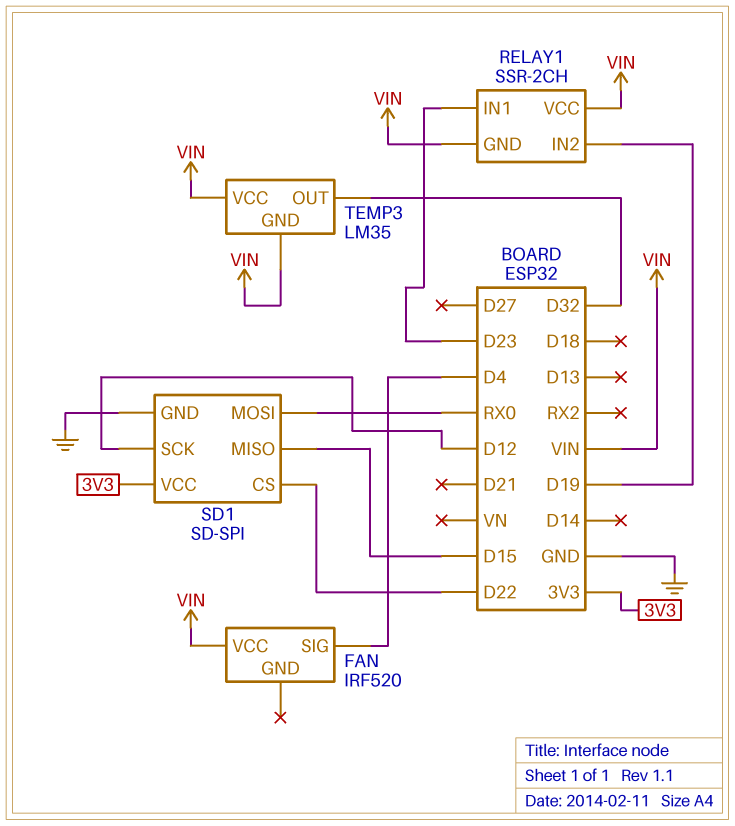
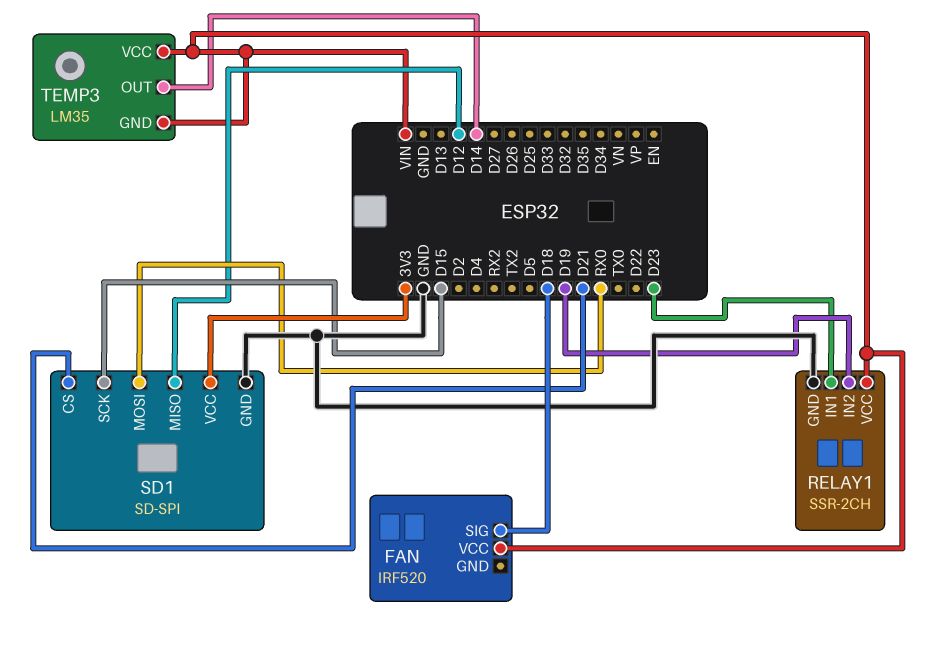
FAN pin SIG: D4 -> D18
RELAY1 pin GND: VIN -> GND
SD1 pin CS: D22 -> D21
SD1 pin MISO: D15 -> D12
SD1 pin SCK: D12 -> D15
TEMP3 pin OUT: D32 -> D14

